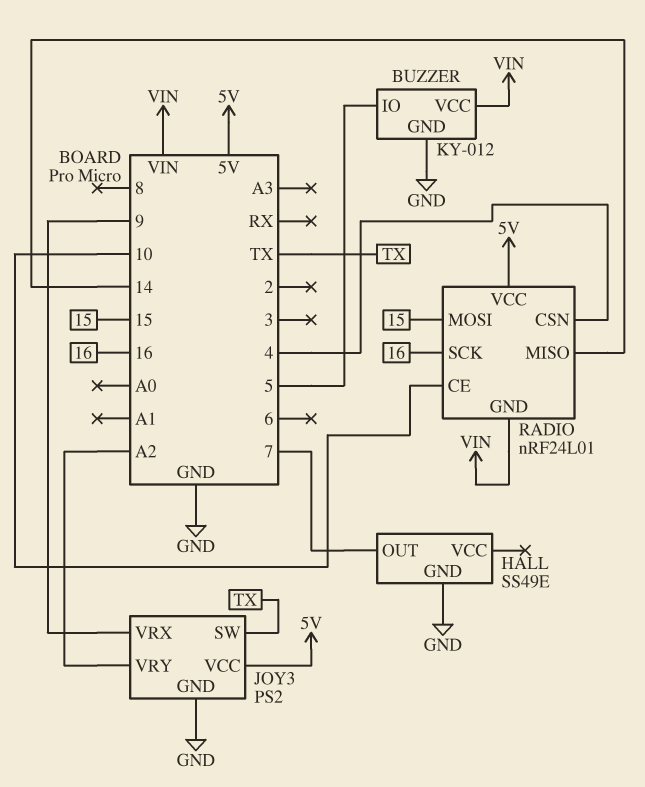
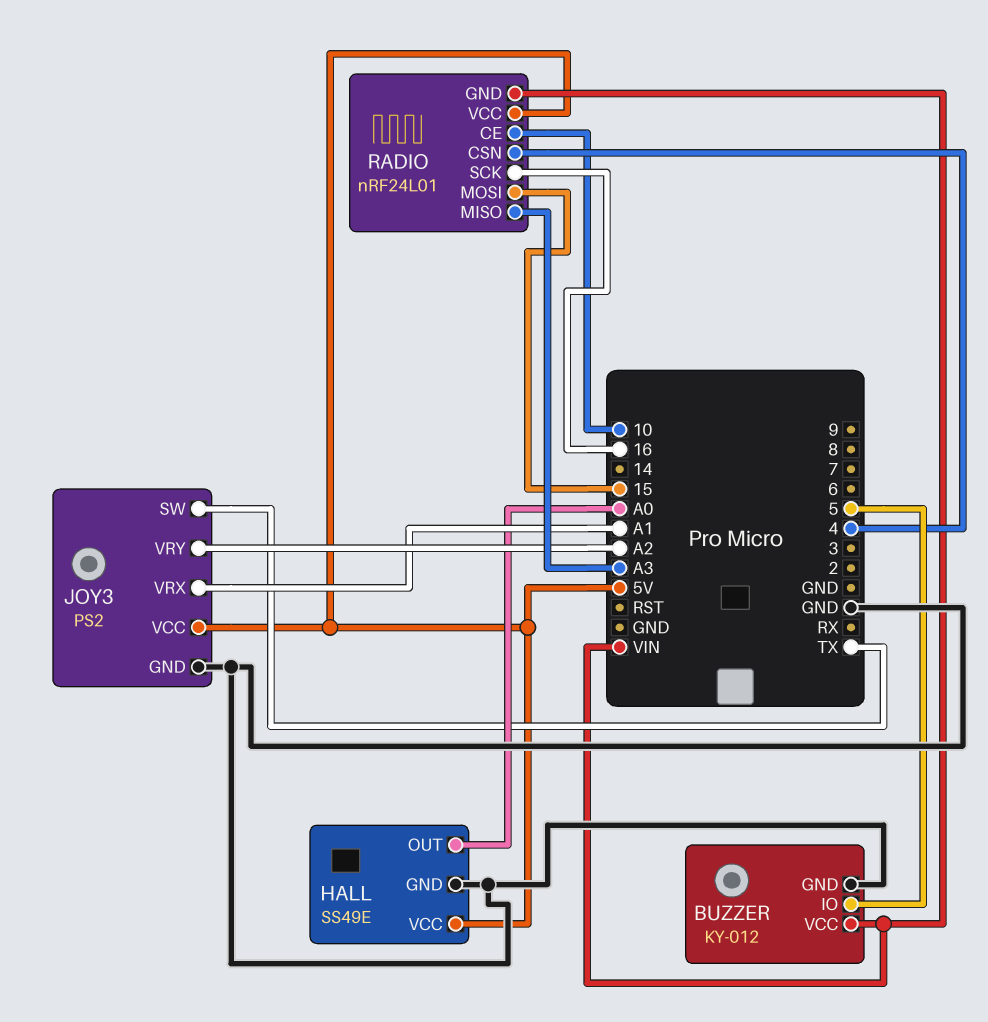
HALL pin OUT: 7 -> A0
HALL pin VCC: none -> 5V
JOY3 pin VRX: 9 -> A1
RADIO pin MISO: 14 -> A3

